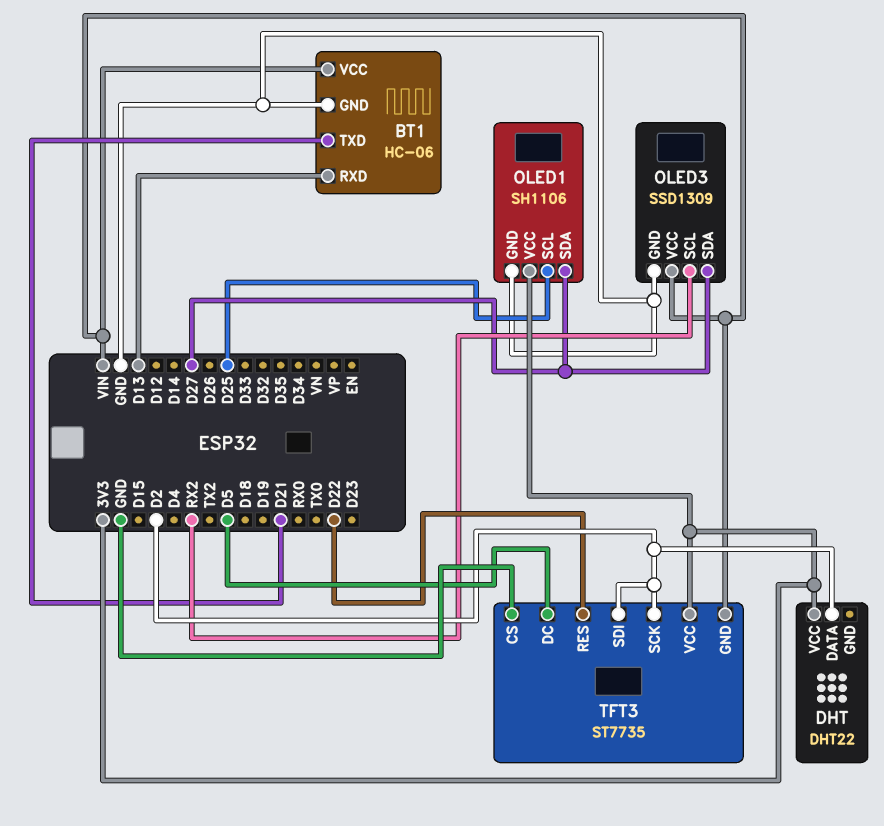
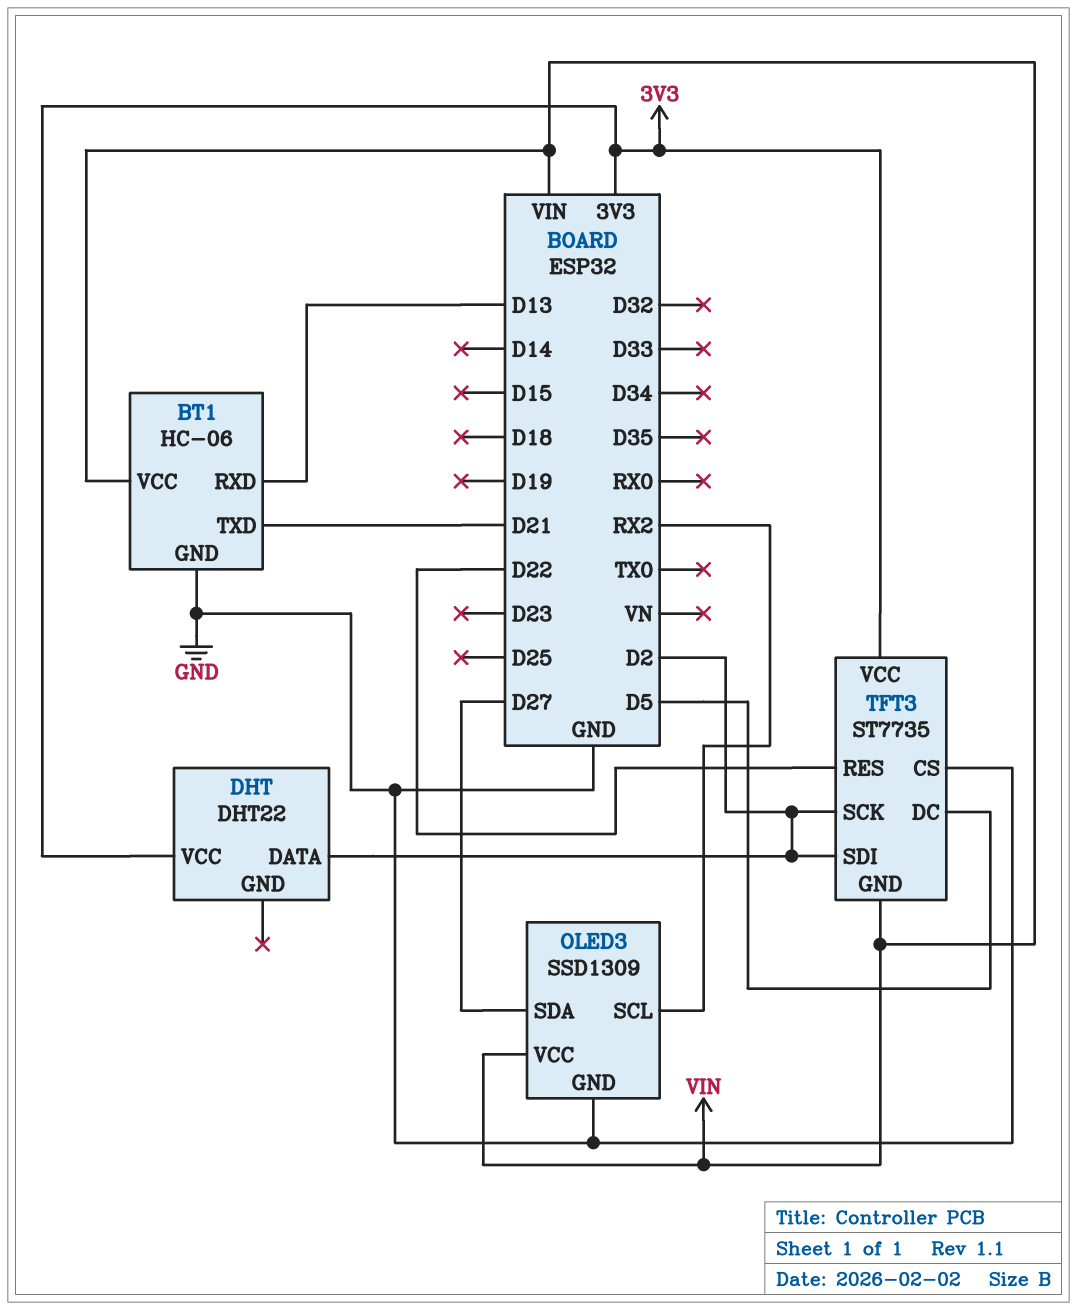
OLED1: SH1106 -> none
OLED1 pin GND: GND -> none
OLED1 pin SCL: D25 -> none
OLED1 pin SDA: D27 -> none
OLED1 pin VCC: 3V3 -> none

